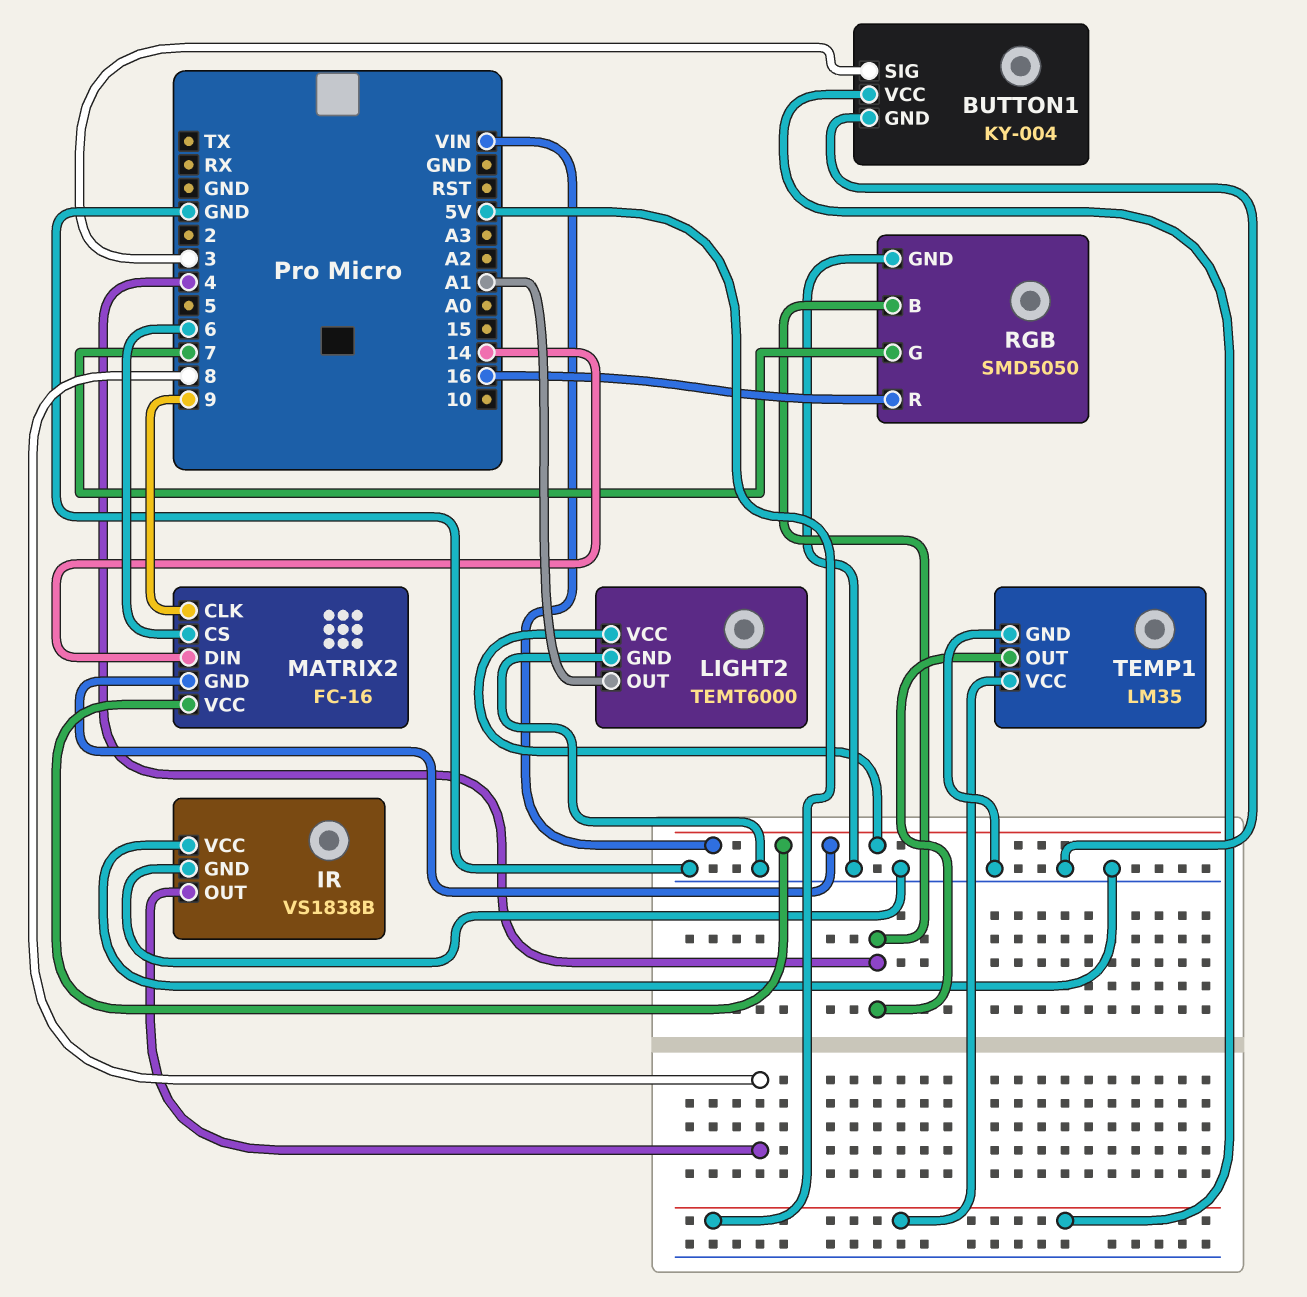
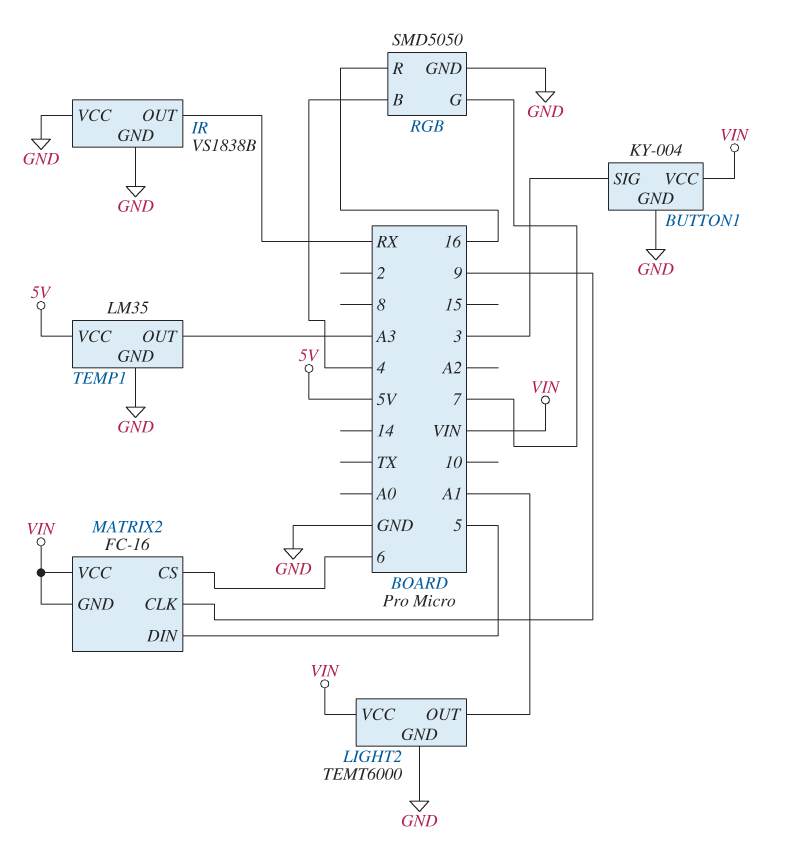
BUTTON1 pin VCC: 5V -> VIN
IR pin OUT: 8 -> RX
MATRIX2 pin DIN: 14 -> 5
TEMP1 pin OUT: 4 -> A3

